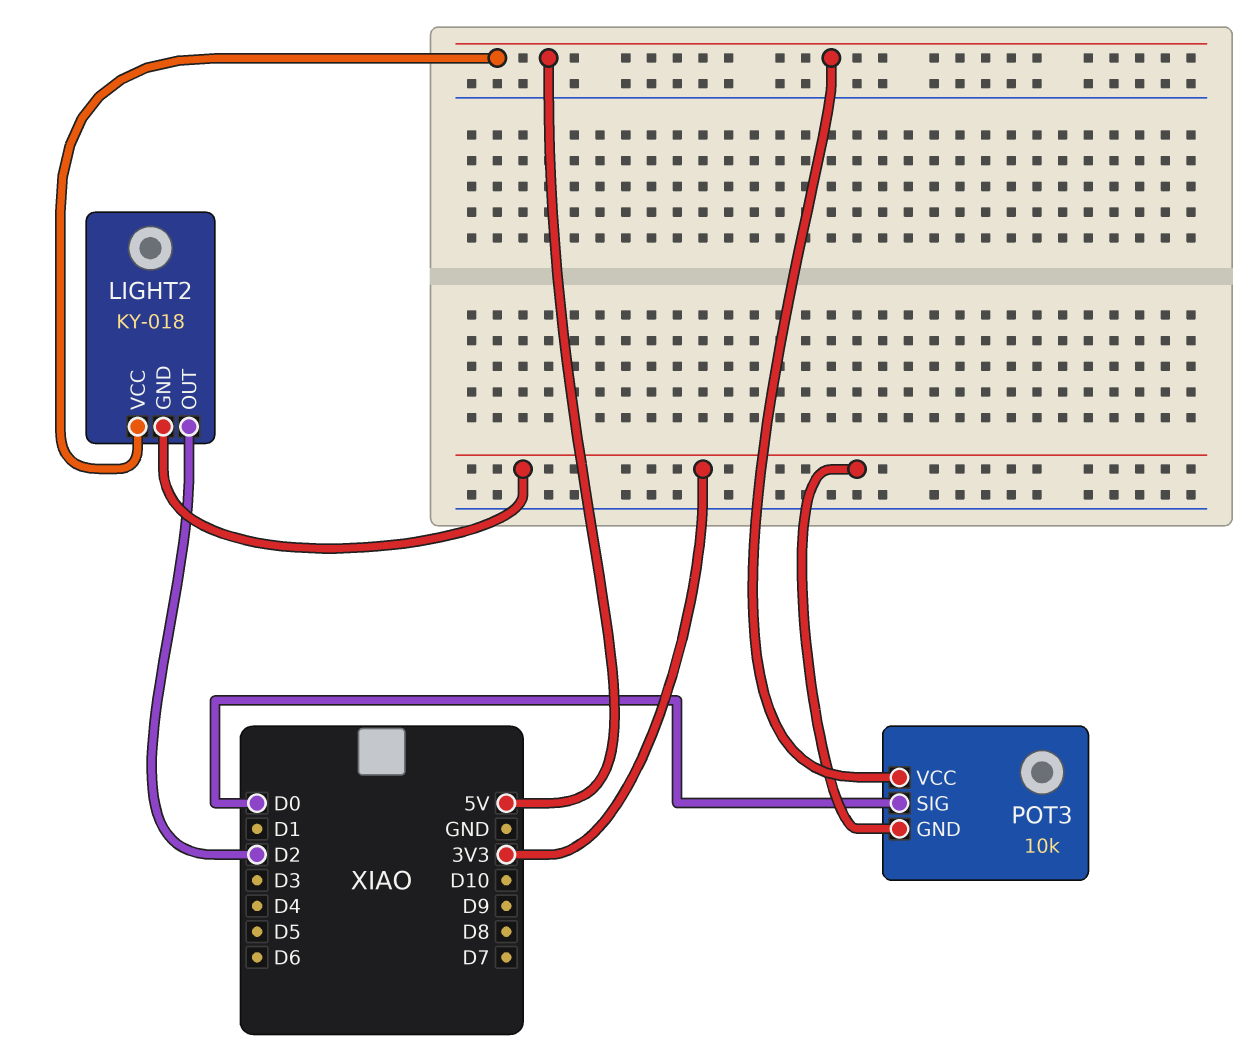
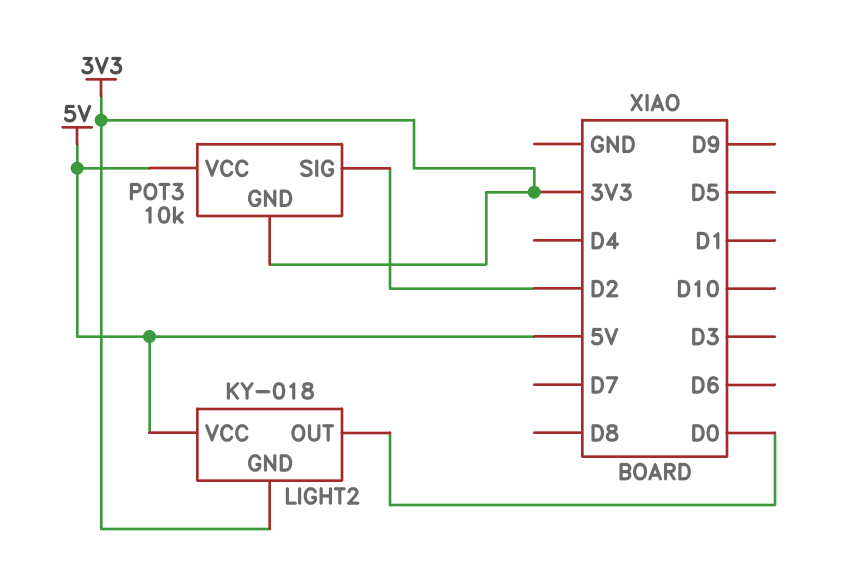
LIGHT2 pin OUT: D2 -> D0
POT3 pin SIG: D0 -> D2

